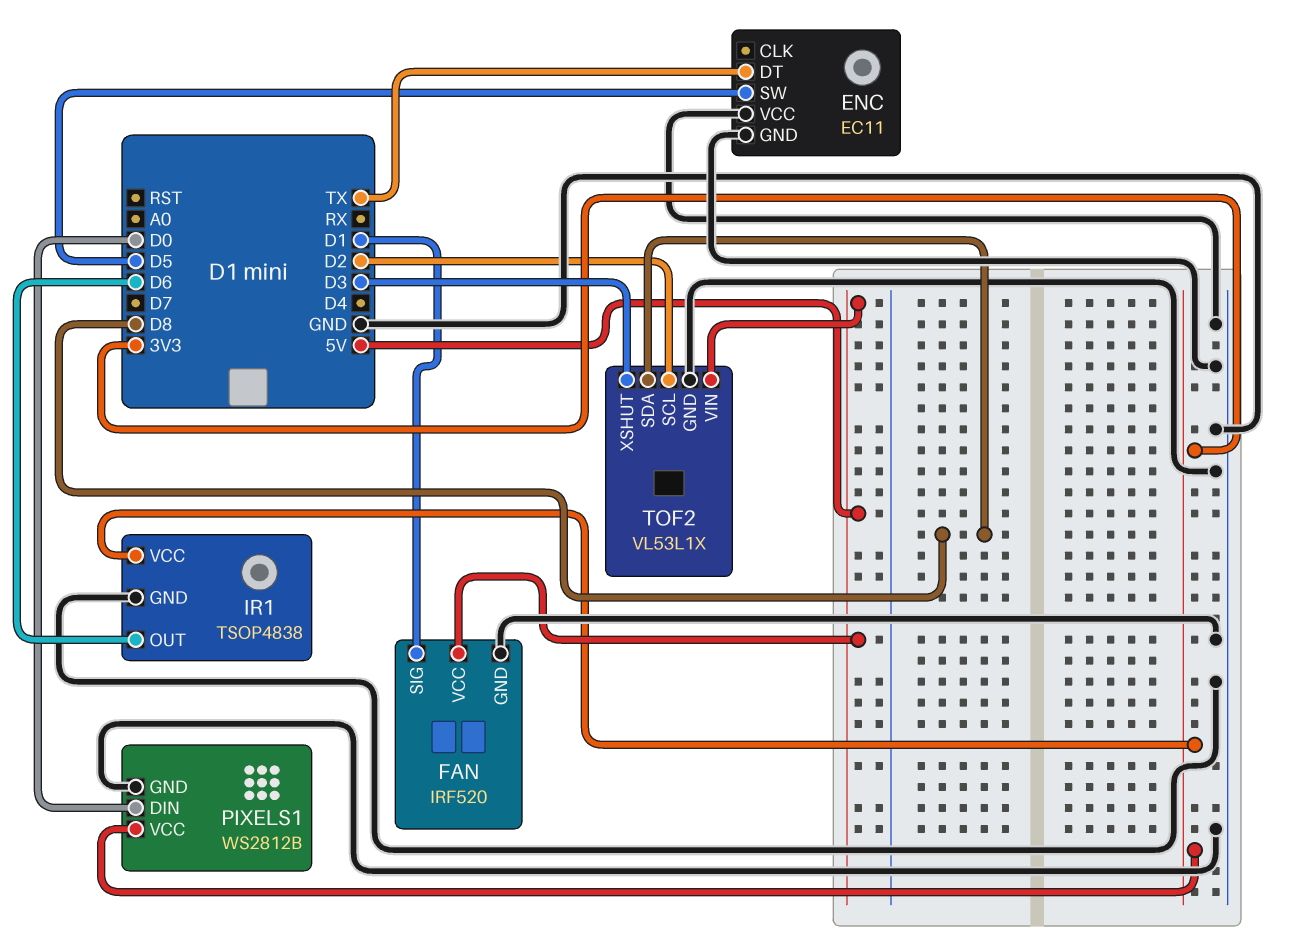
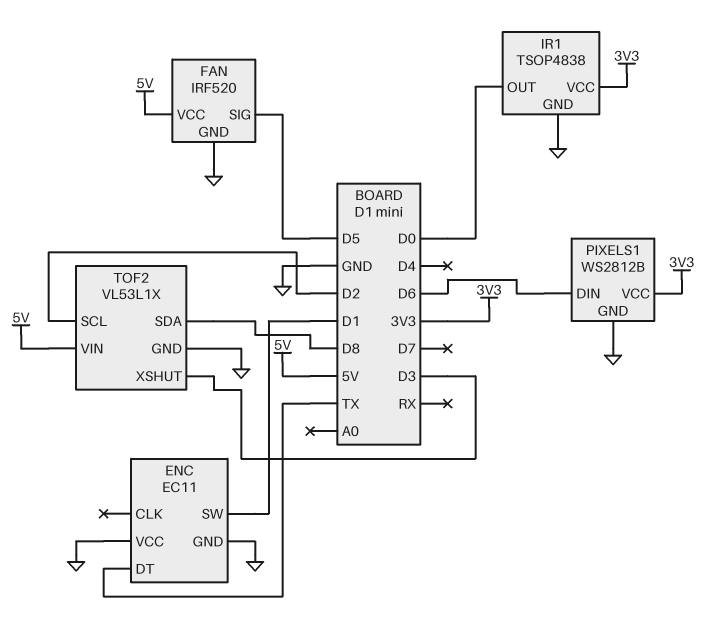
ENC pin SW: D5 -> D1
FAN pin SIG: D1 -> D5
IR1 pin OUT: D6 -> D0
PIXELS1 pin DIN: D0 -> D6

